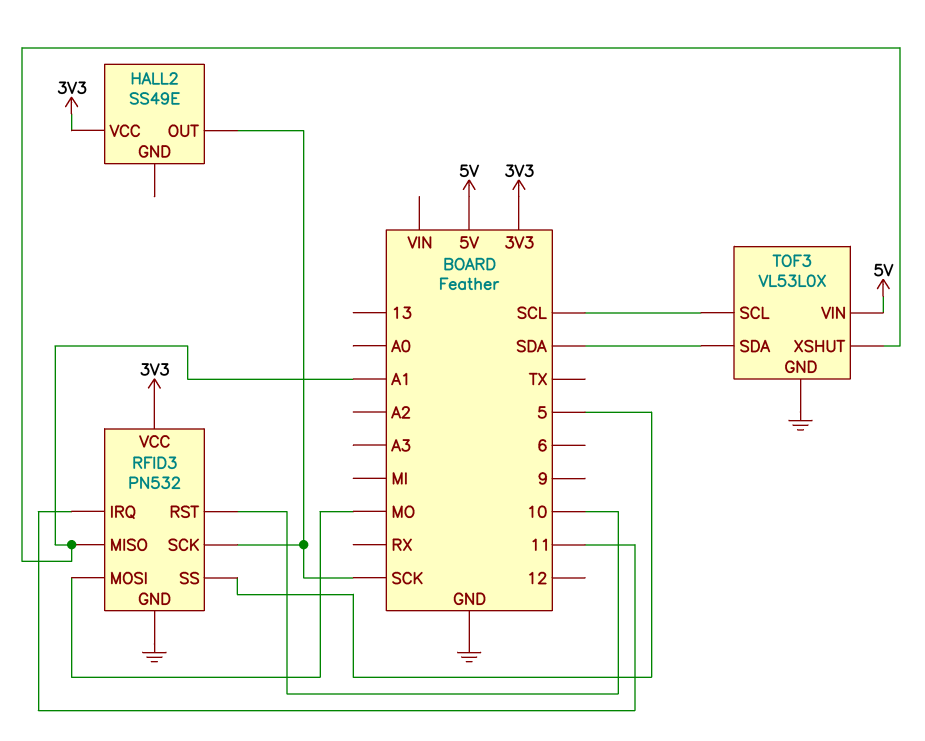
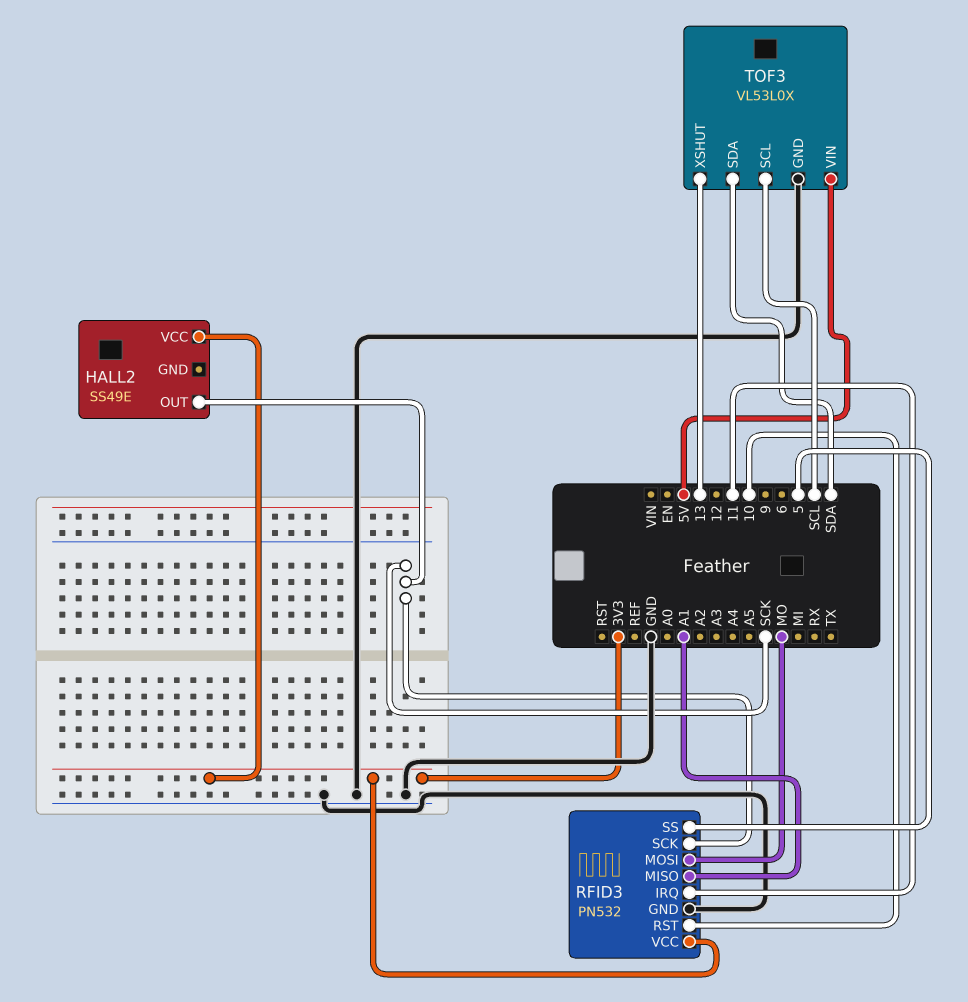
TOF3 pin XSHUT: A1 -> 13

